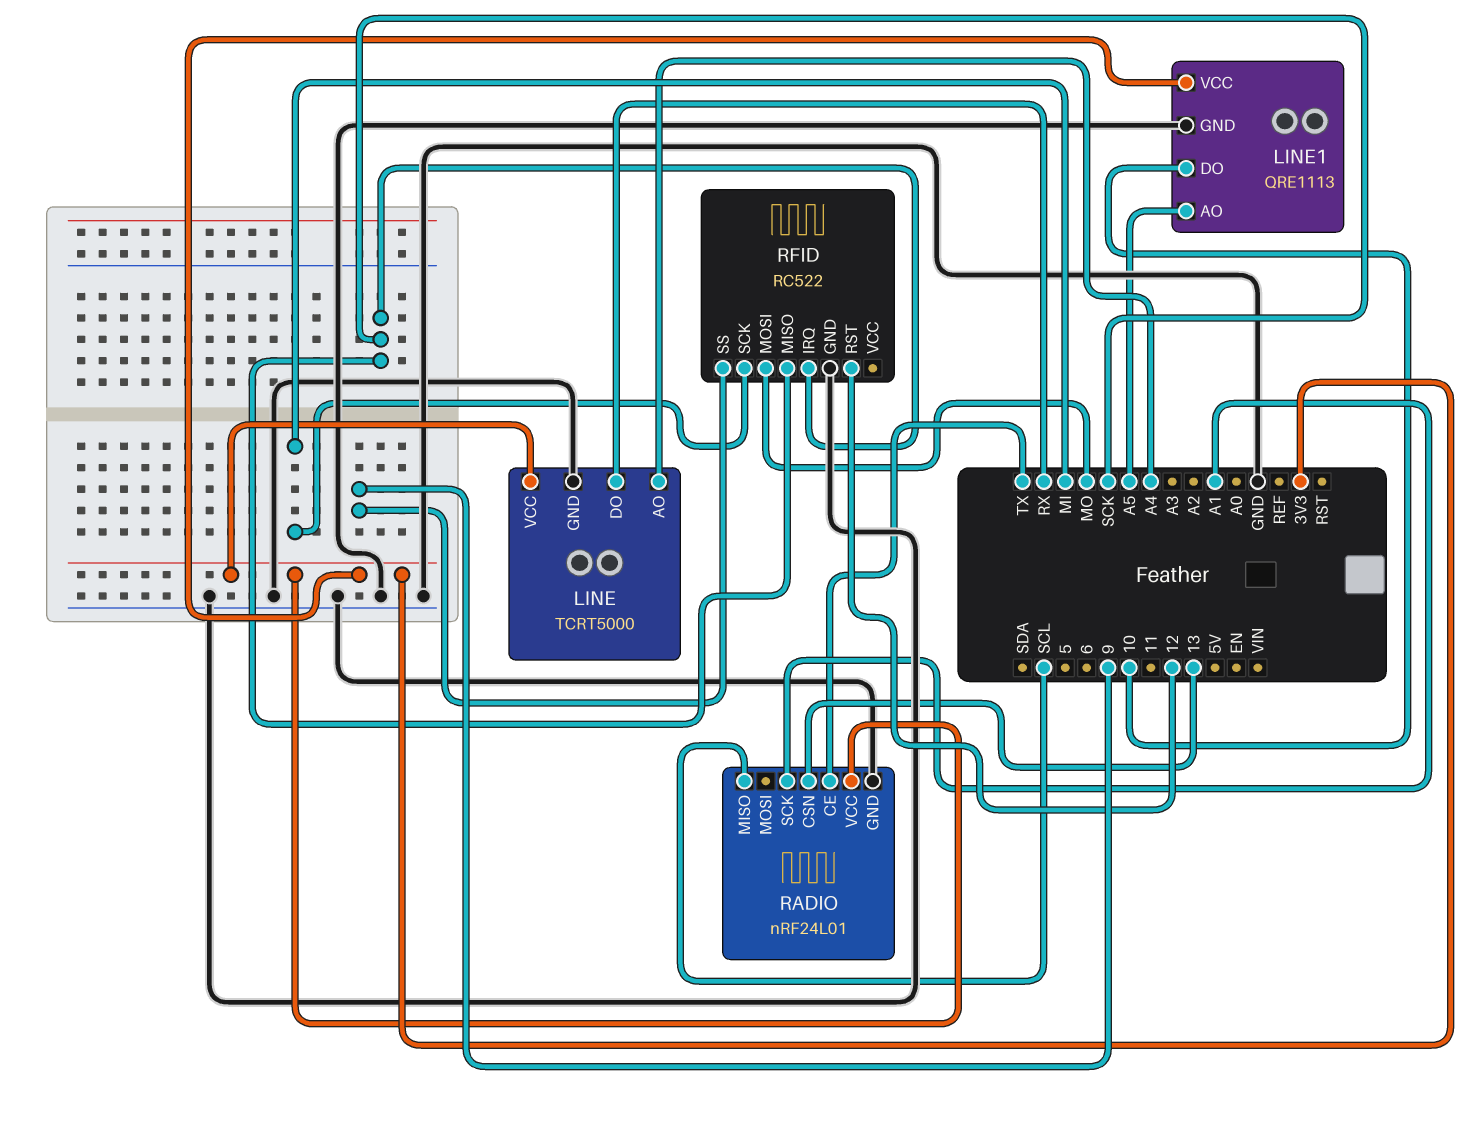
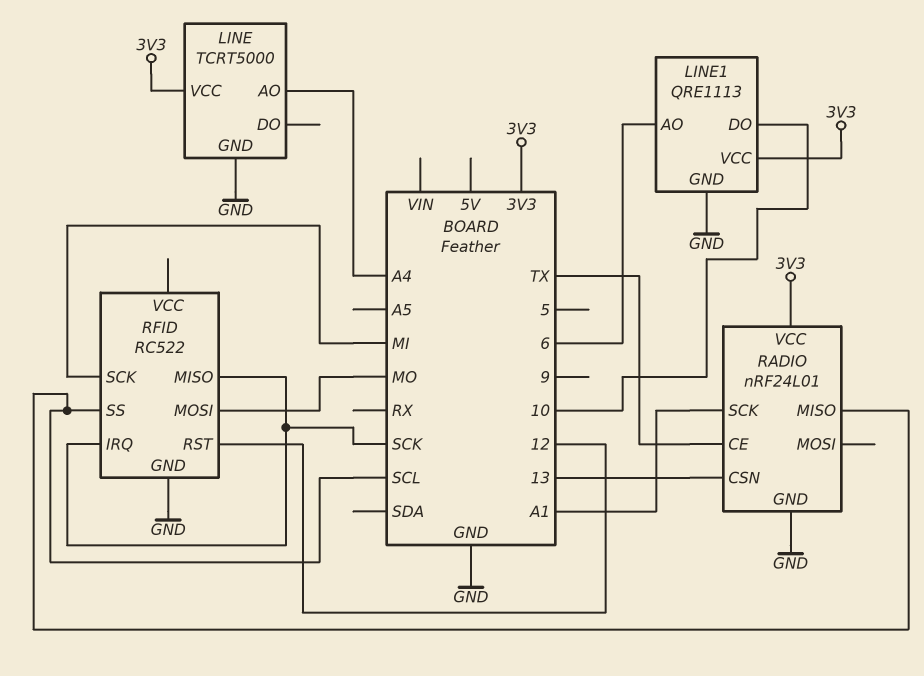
LINE pin DO: RX -> none
LINE1 pin AO: A5 -> 6
RFID pin SS: 9 -> SCL

